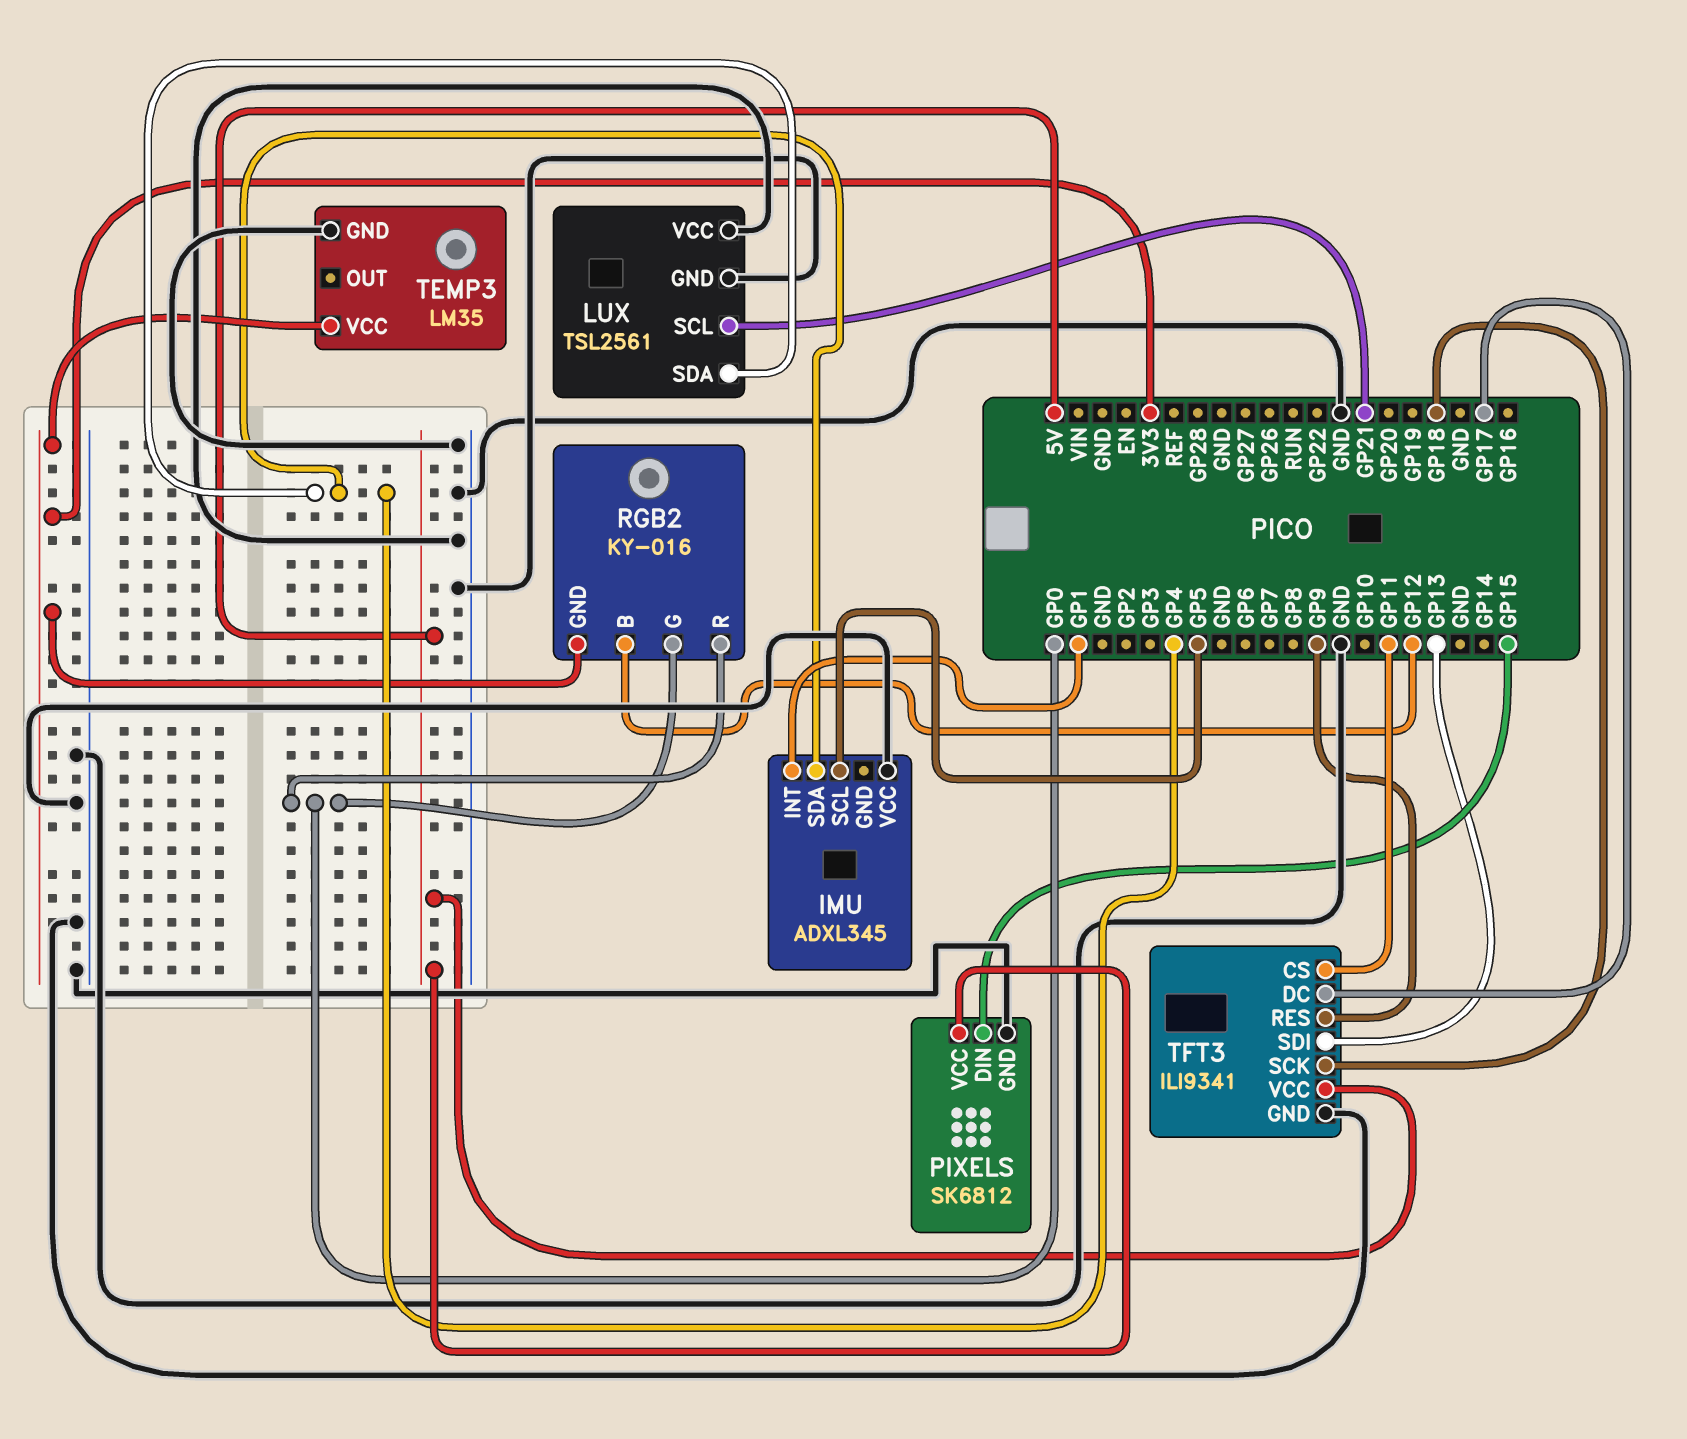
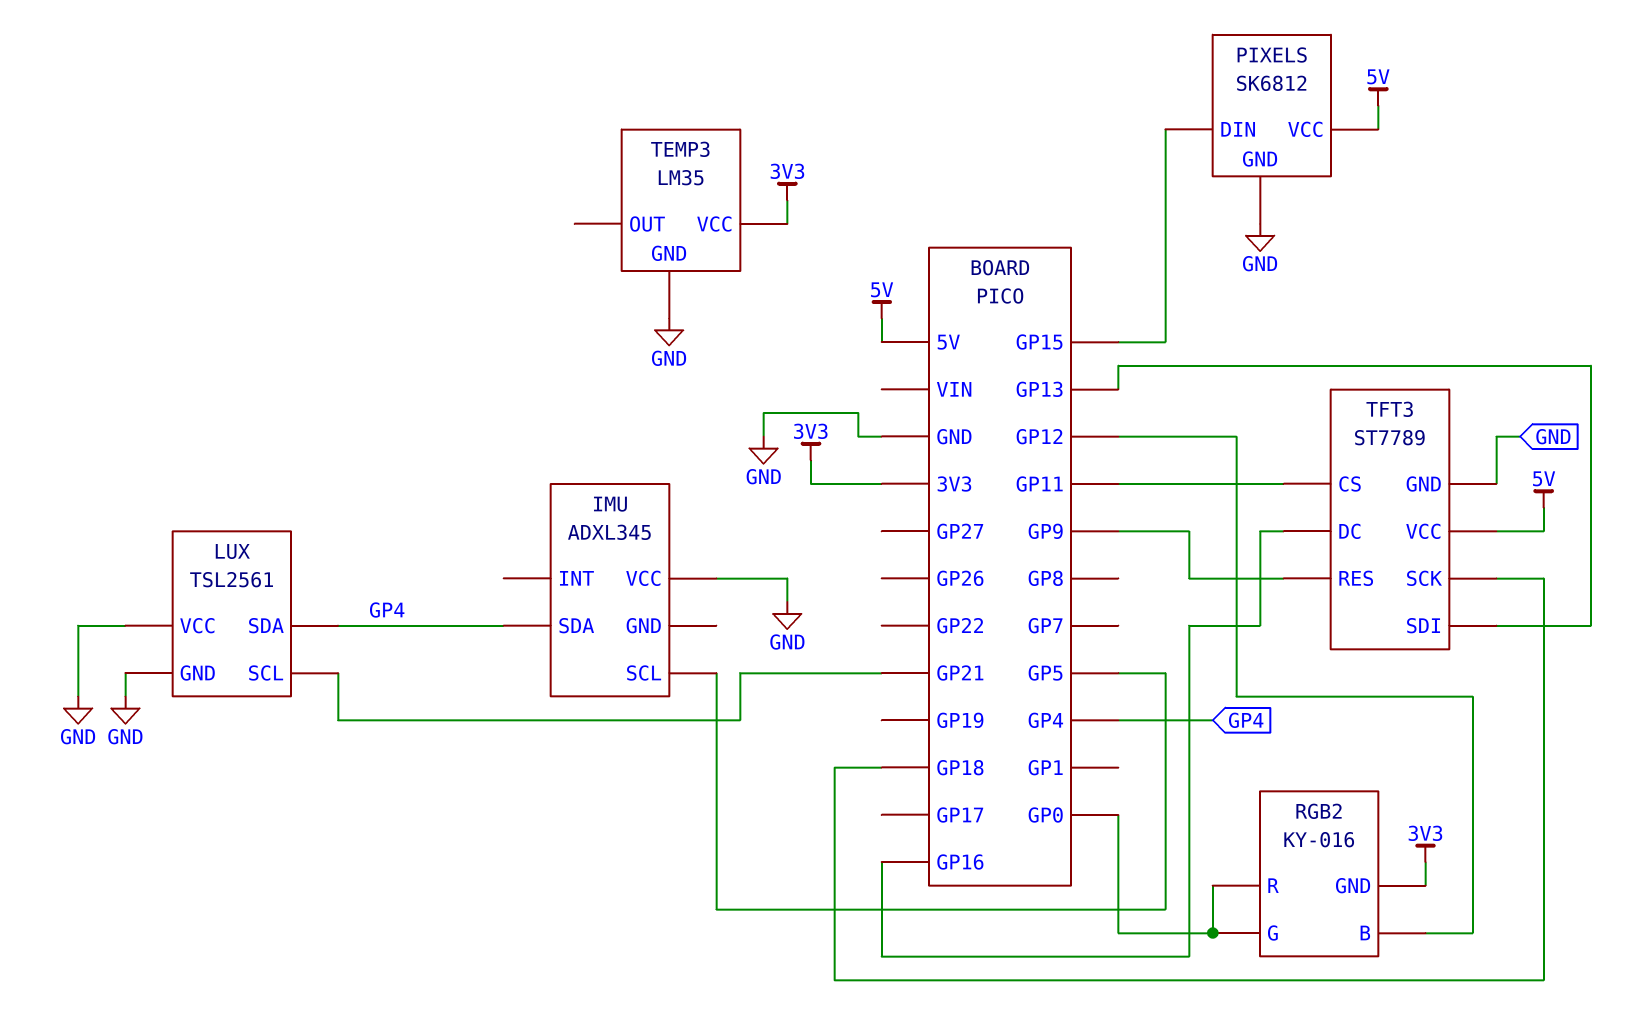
IMU pin INT: GP1 -> none
TFT3: ILI9341 -> ST7789
TFT3 pin DC: GP17 -> GP16

